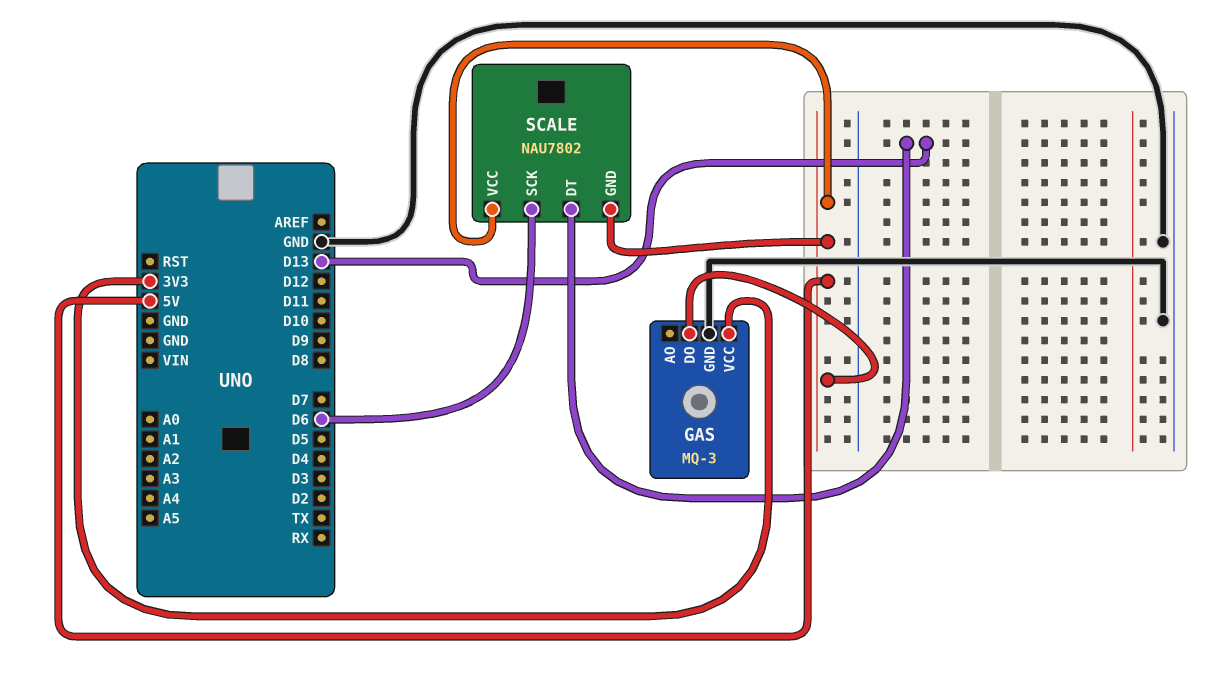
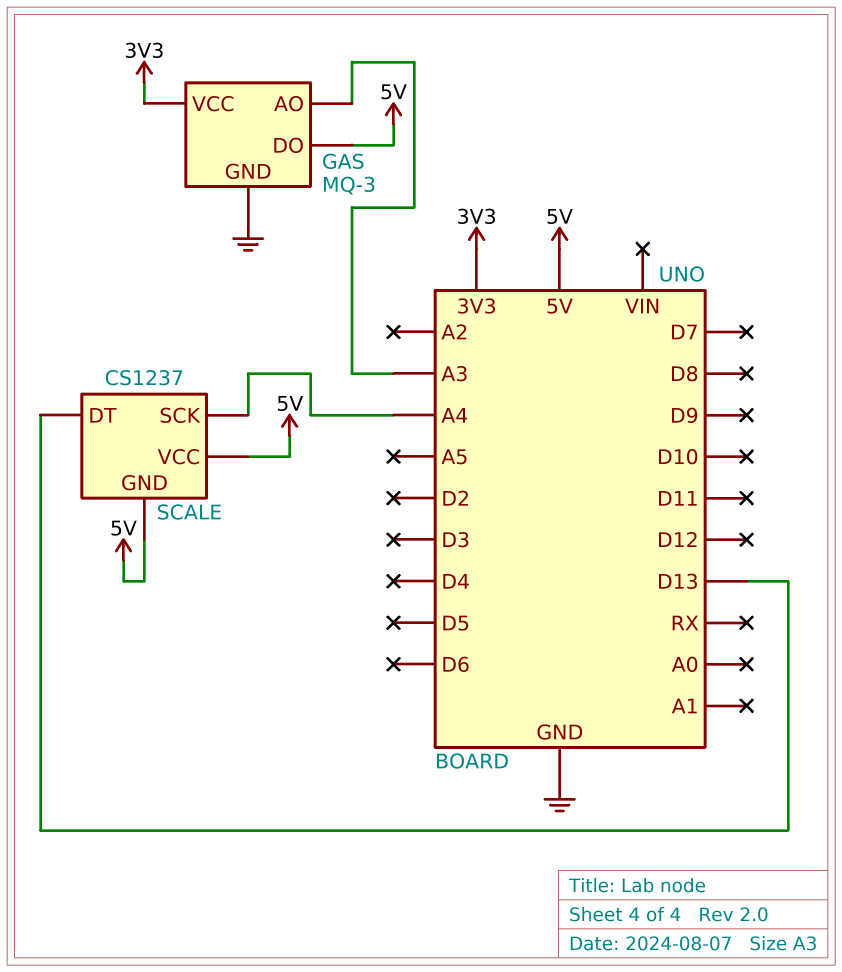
GAS pin AO: none -> A3
SCALE: NAU7802 -> CS1237
SCALE pin SCK: D6 -> A4

